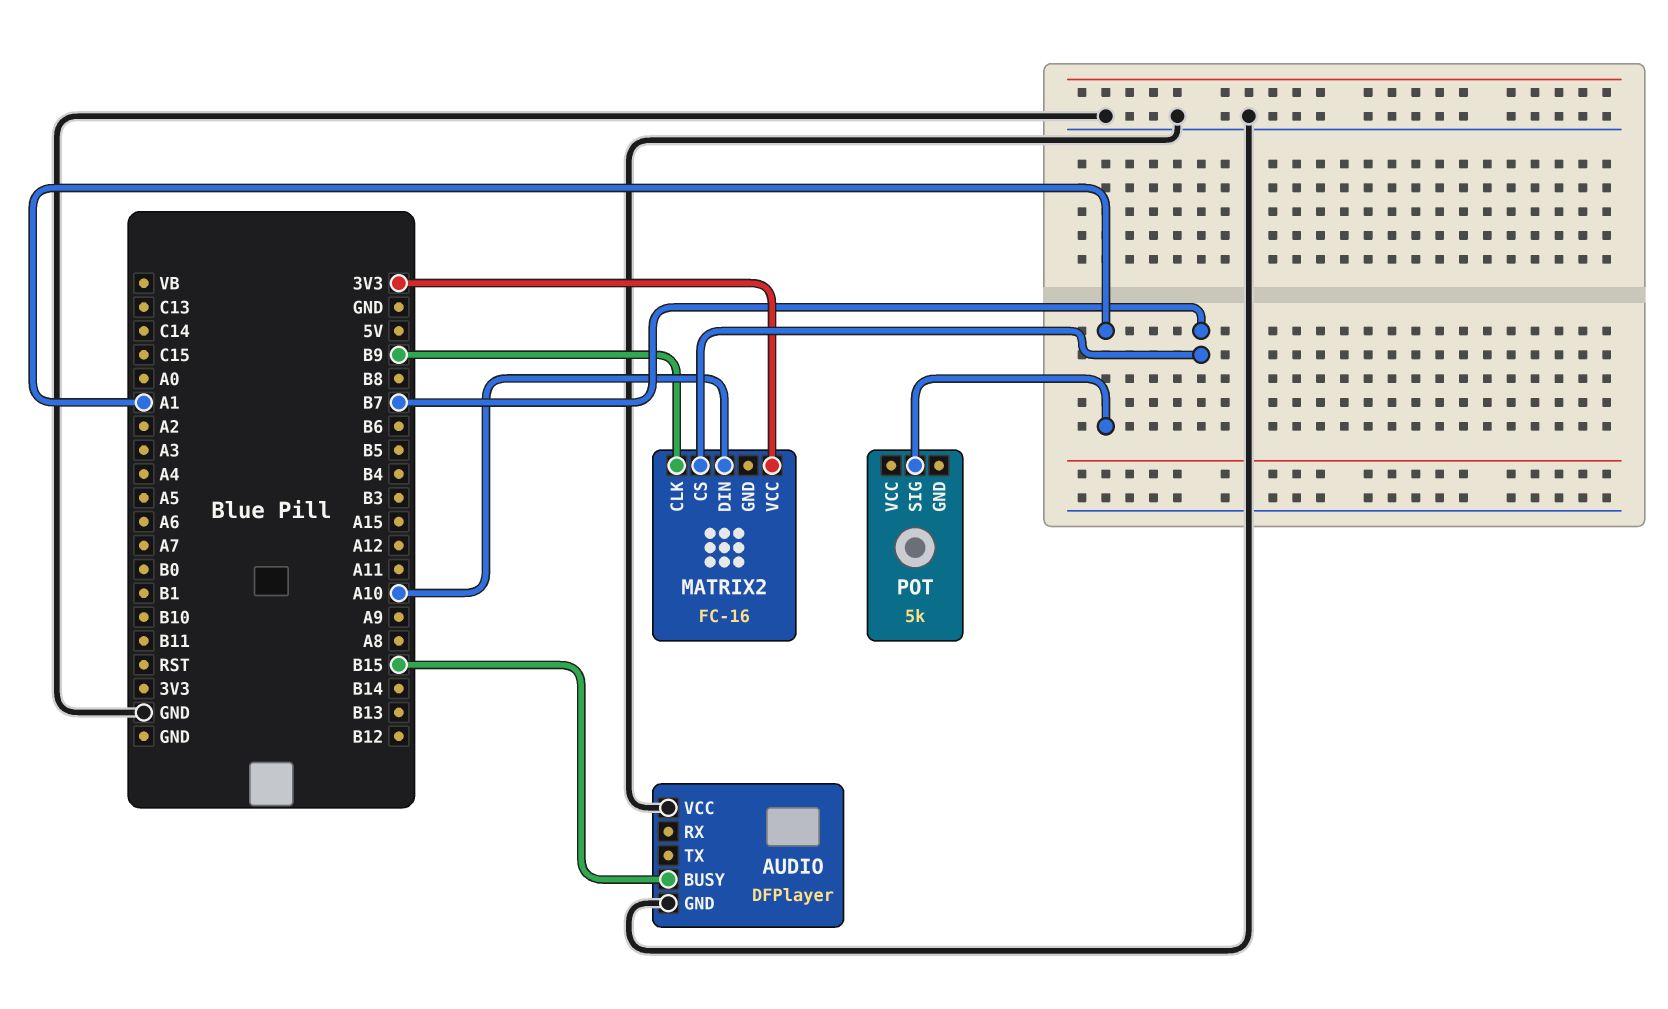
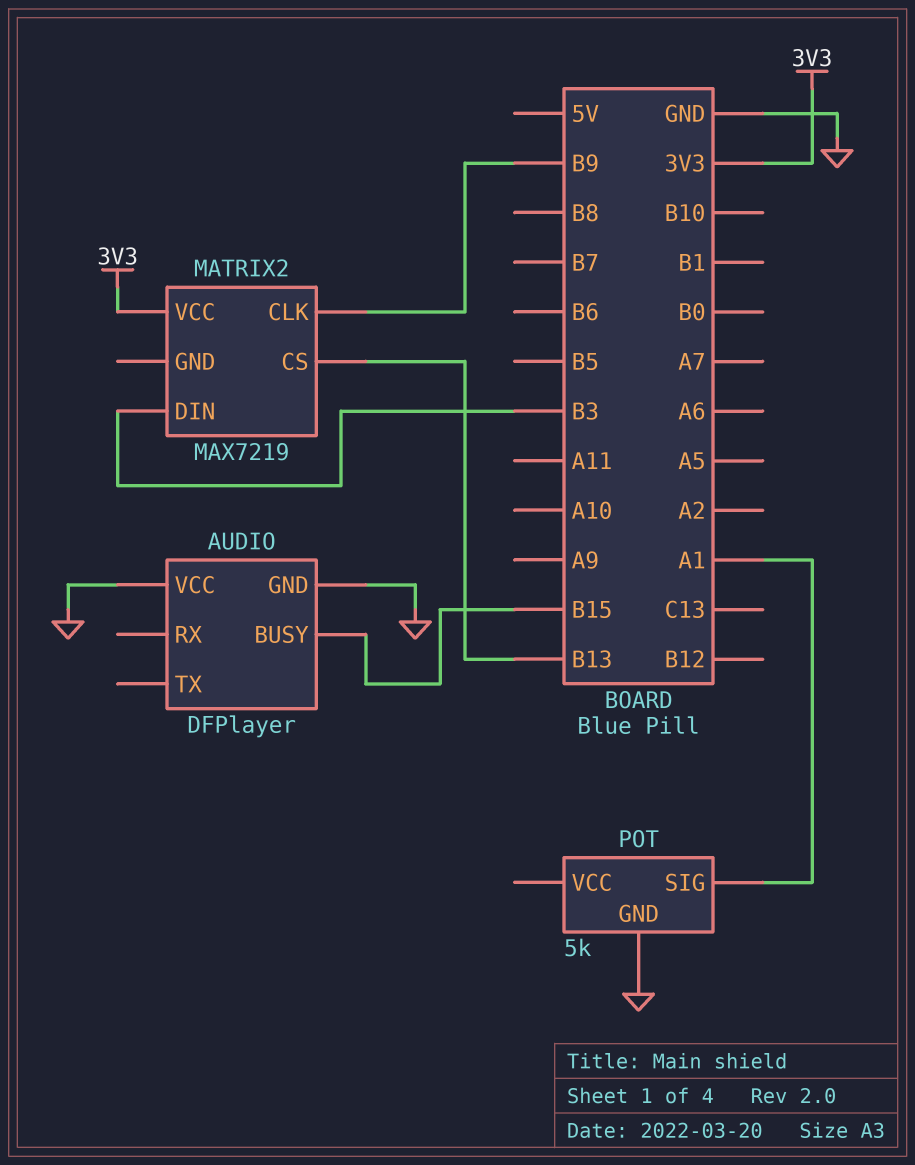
MATRIX2: FC-16 -> MAX7219
MATRIX2 pin CS: B7 -> B13
MATRIX2 pin DIN: A10 -> B3
POT pin GND: none -> GND

